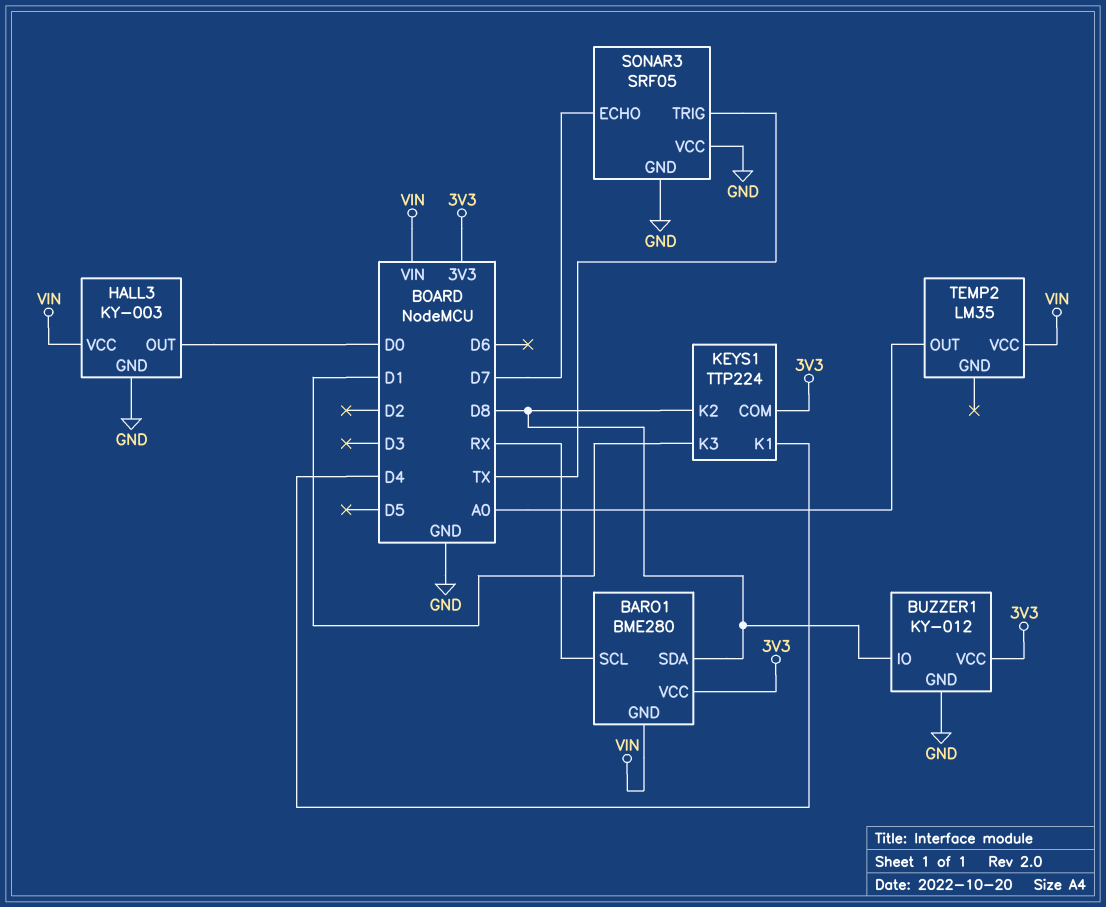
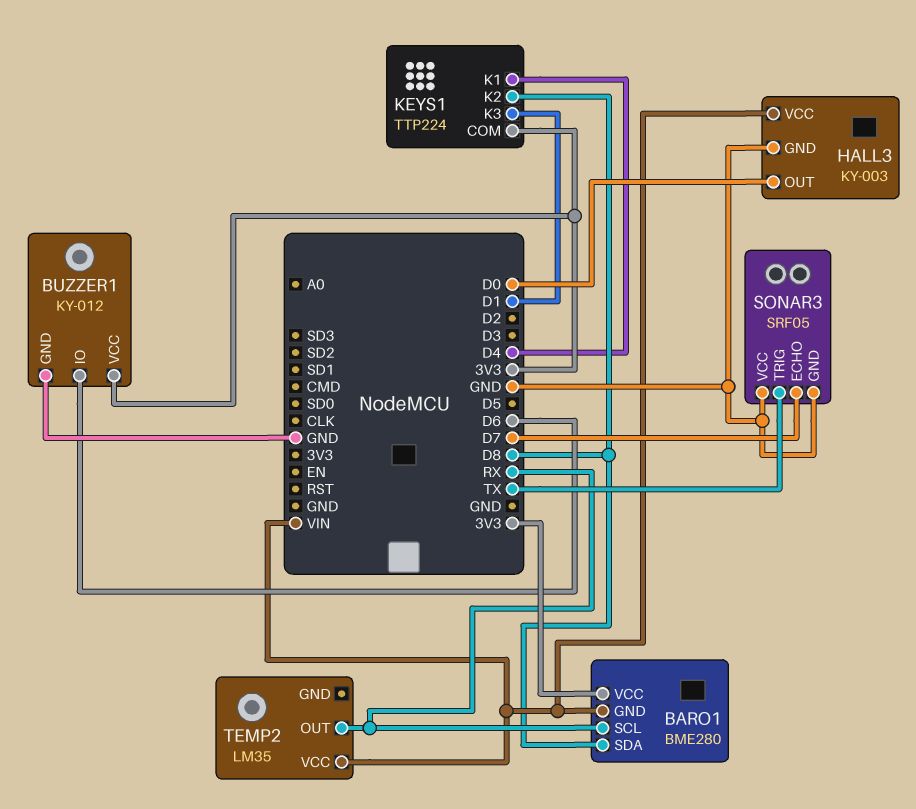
BUZZER1 pin IO: D8 -> D6
TEMP2 pin OUT: A0 -> RX

